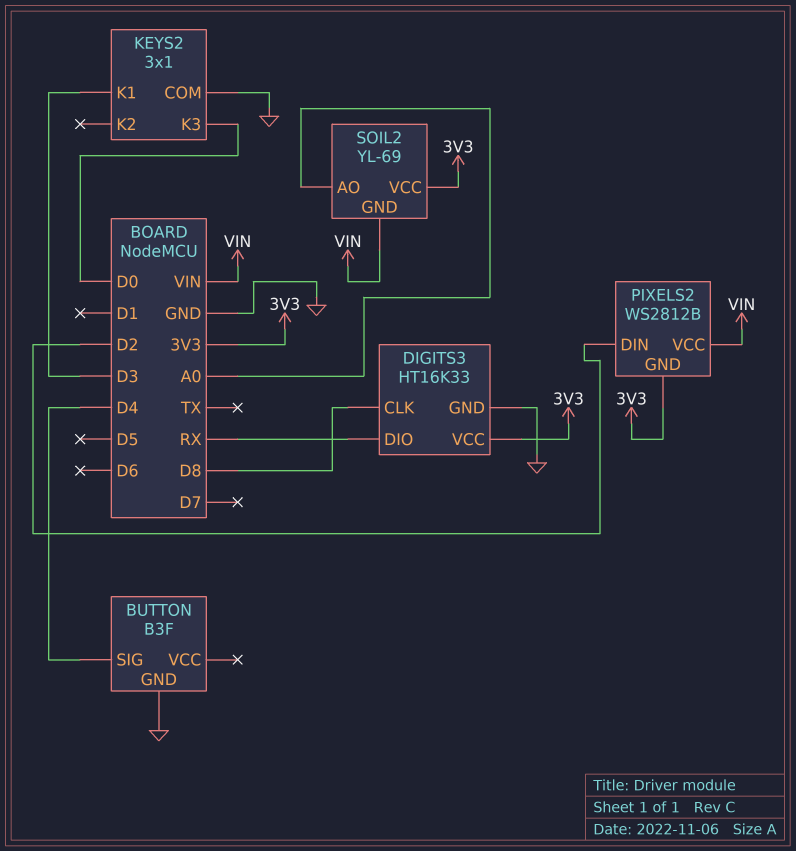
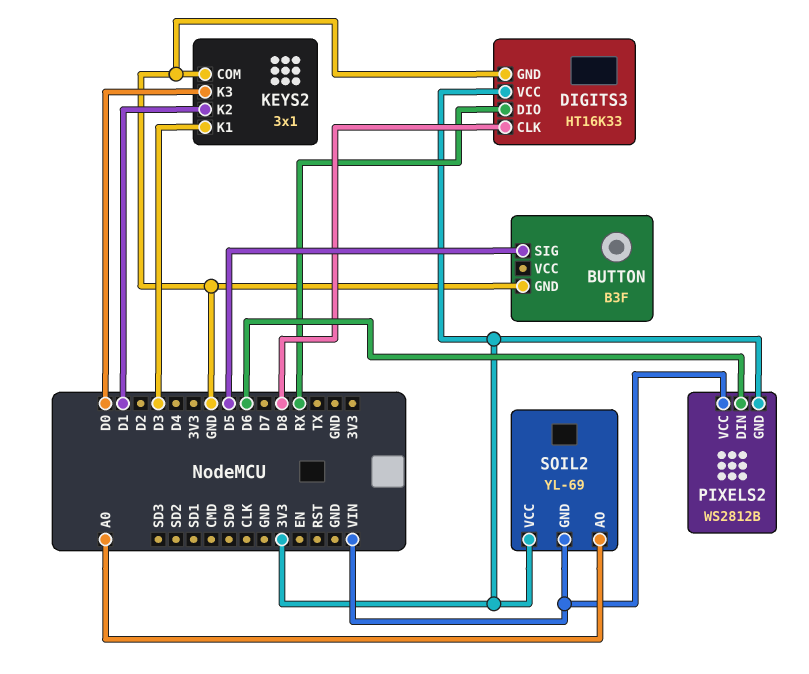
BUTTON pin SIG: D4 -> D5
KEYS2 pin K2: none -> D1
PIXELS2 pin DIN: D2 -> D6

